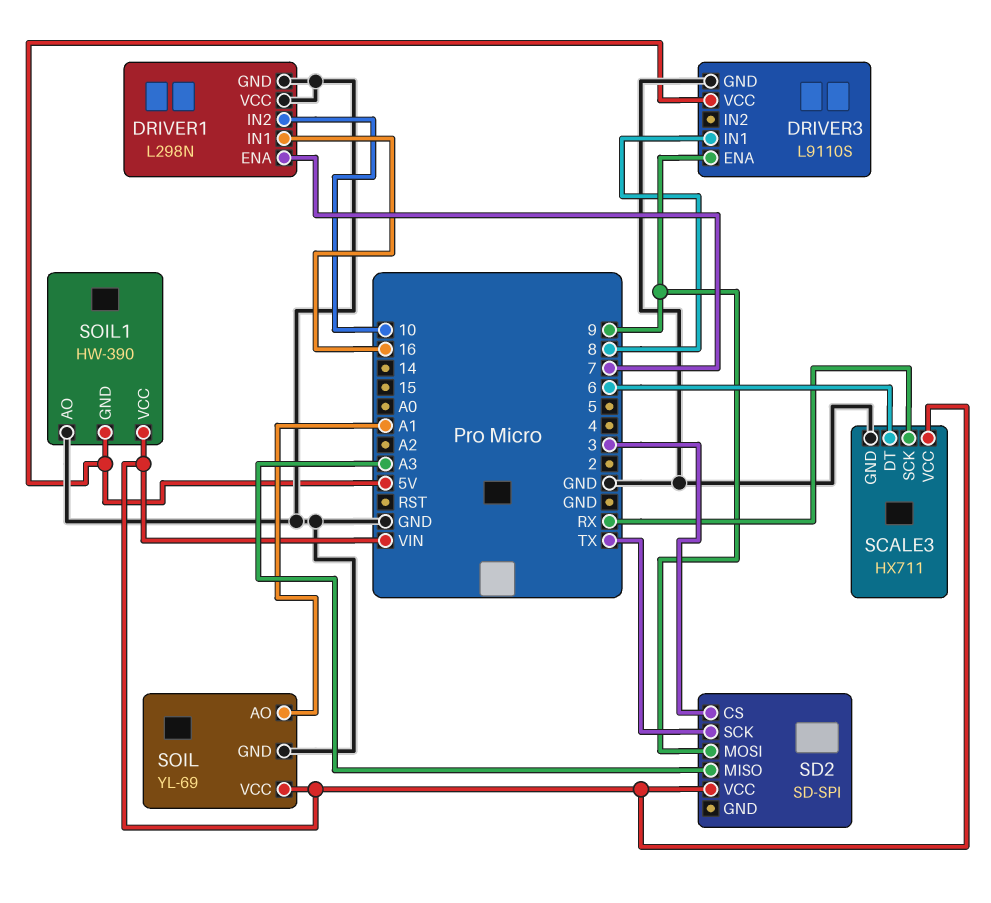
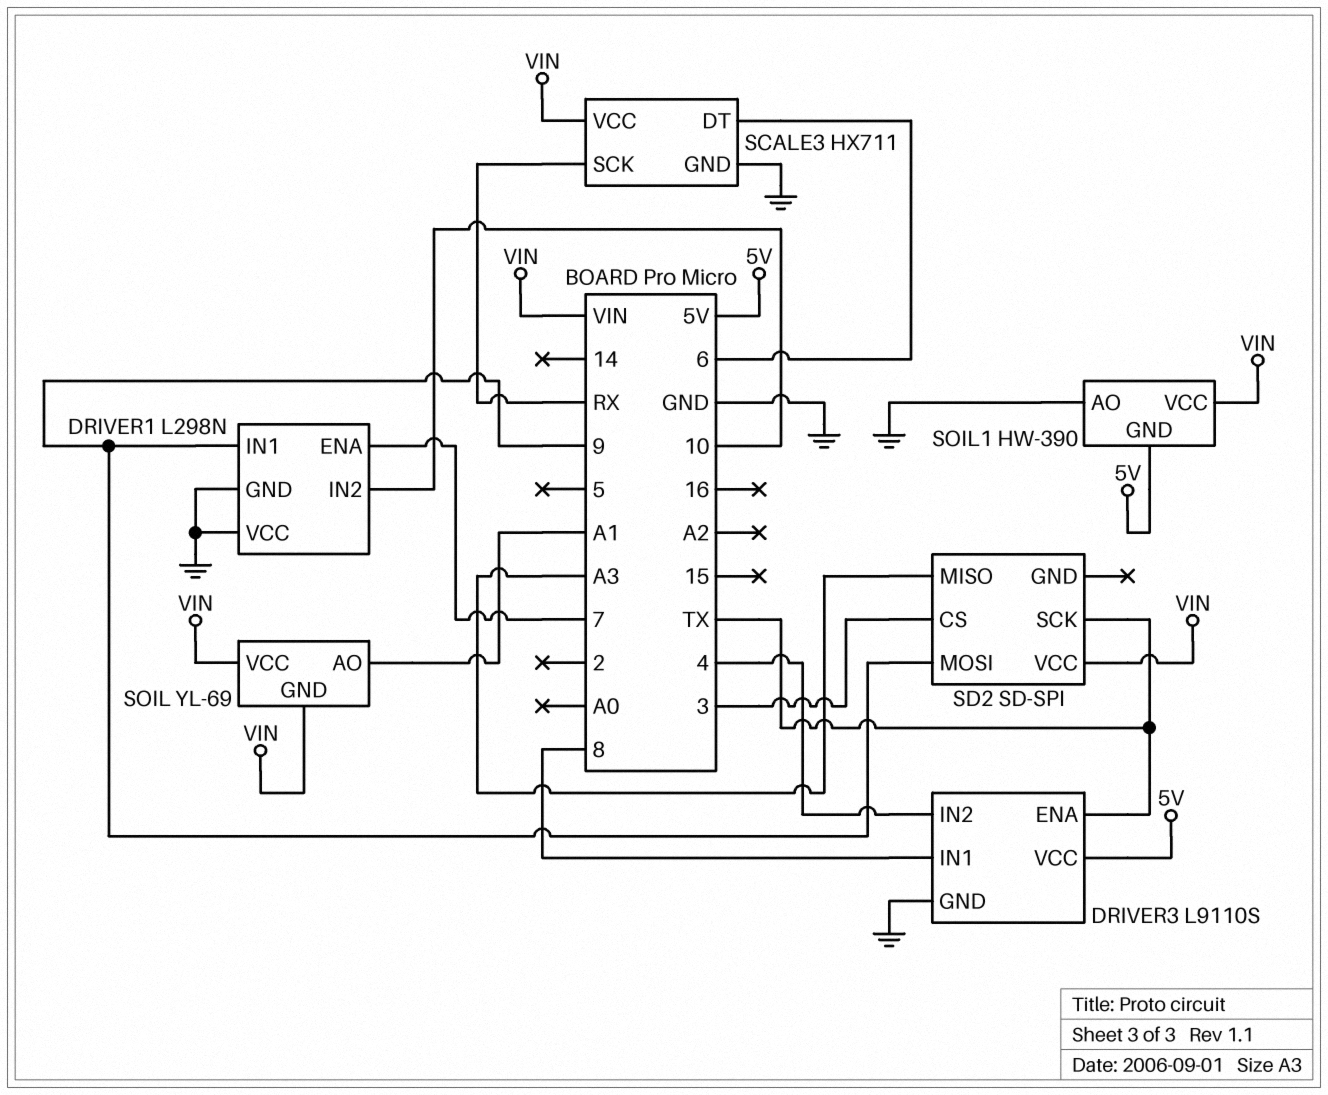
DRIVER1 pin IN1: 16 -> 9
DRIVER3 pin ENA: 9 -> TX
DRIVER3 pin IN2: none -> 4
SOIL pin GND: GND -> VIN

